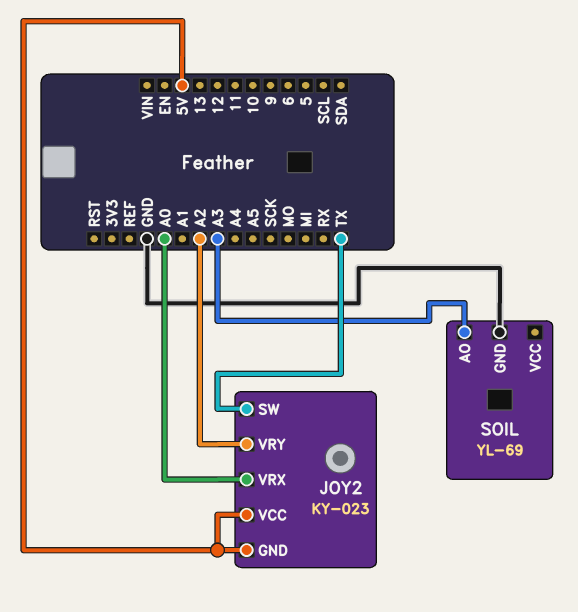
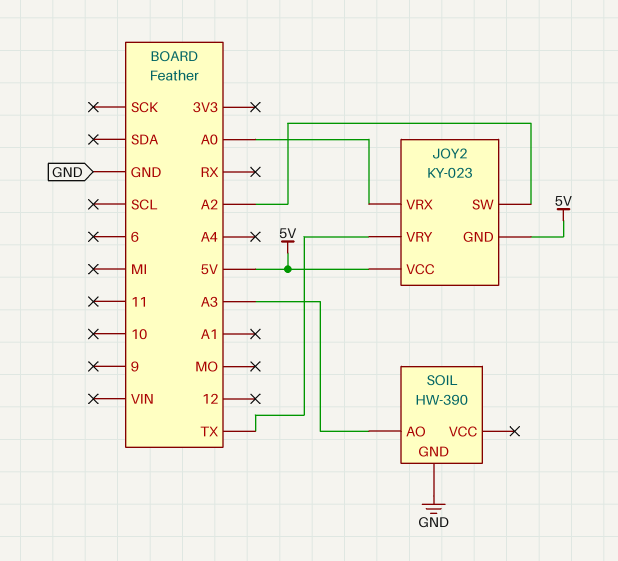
JOY2 pin SW: TX -> A2
JOY2 pin VRY: A2 -> TX
SOIL: YL-69 -> HW-390

